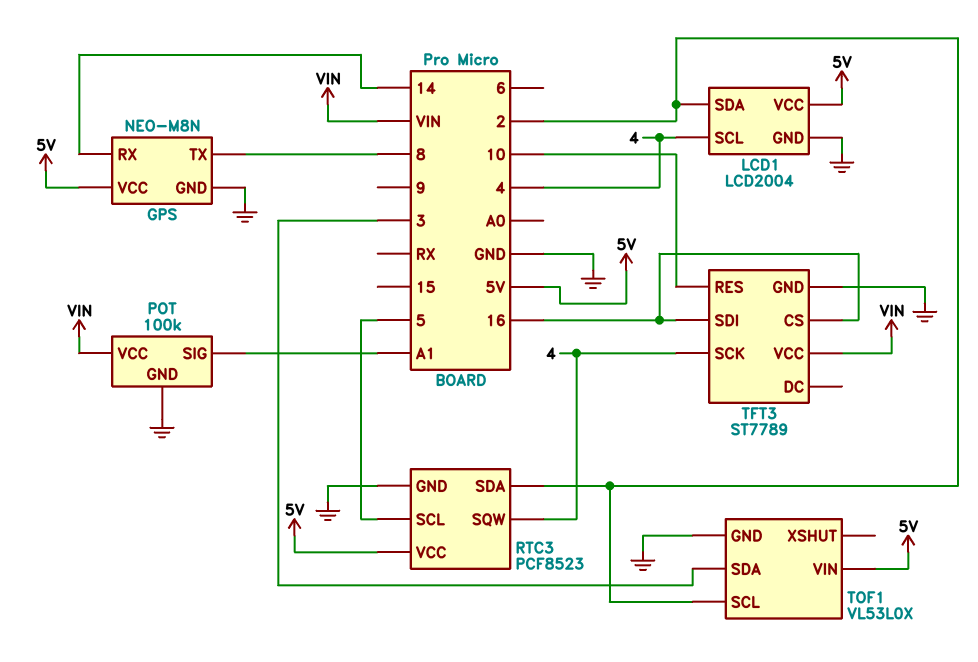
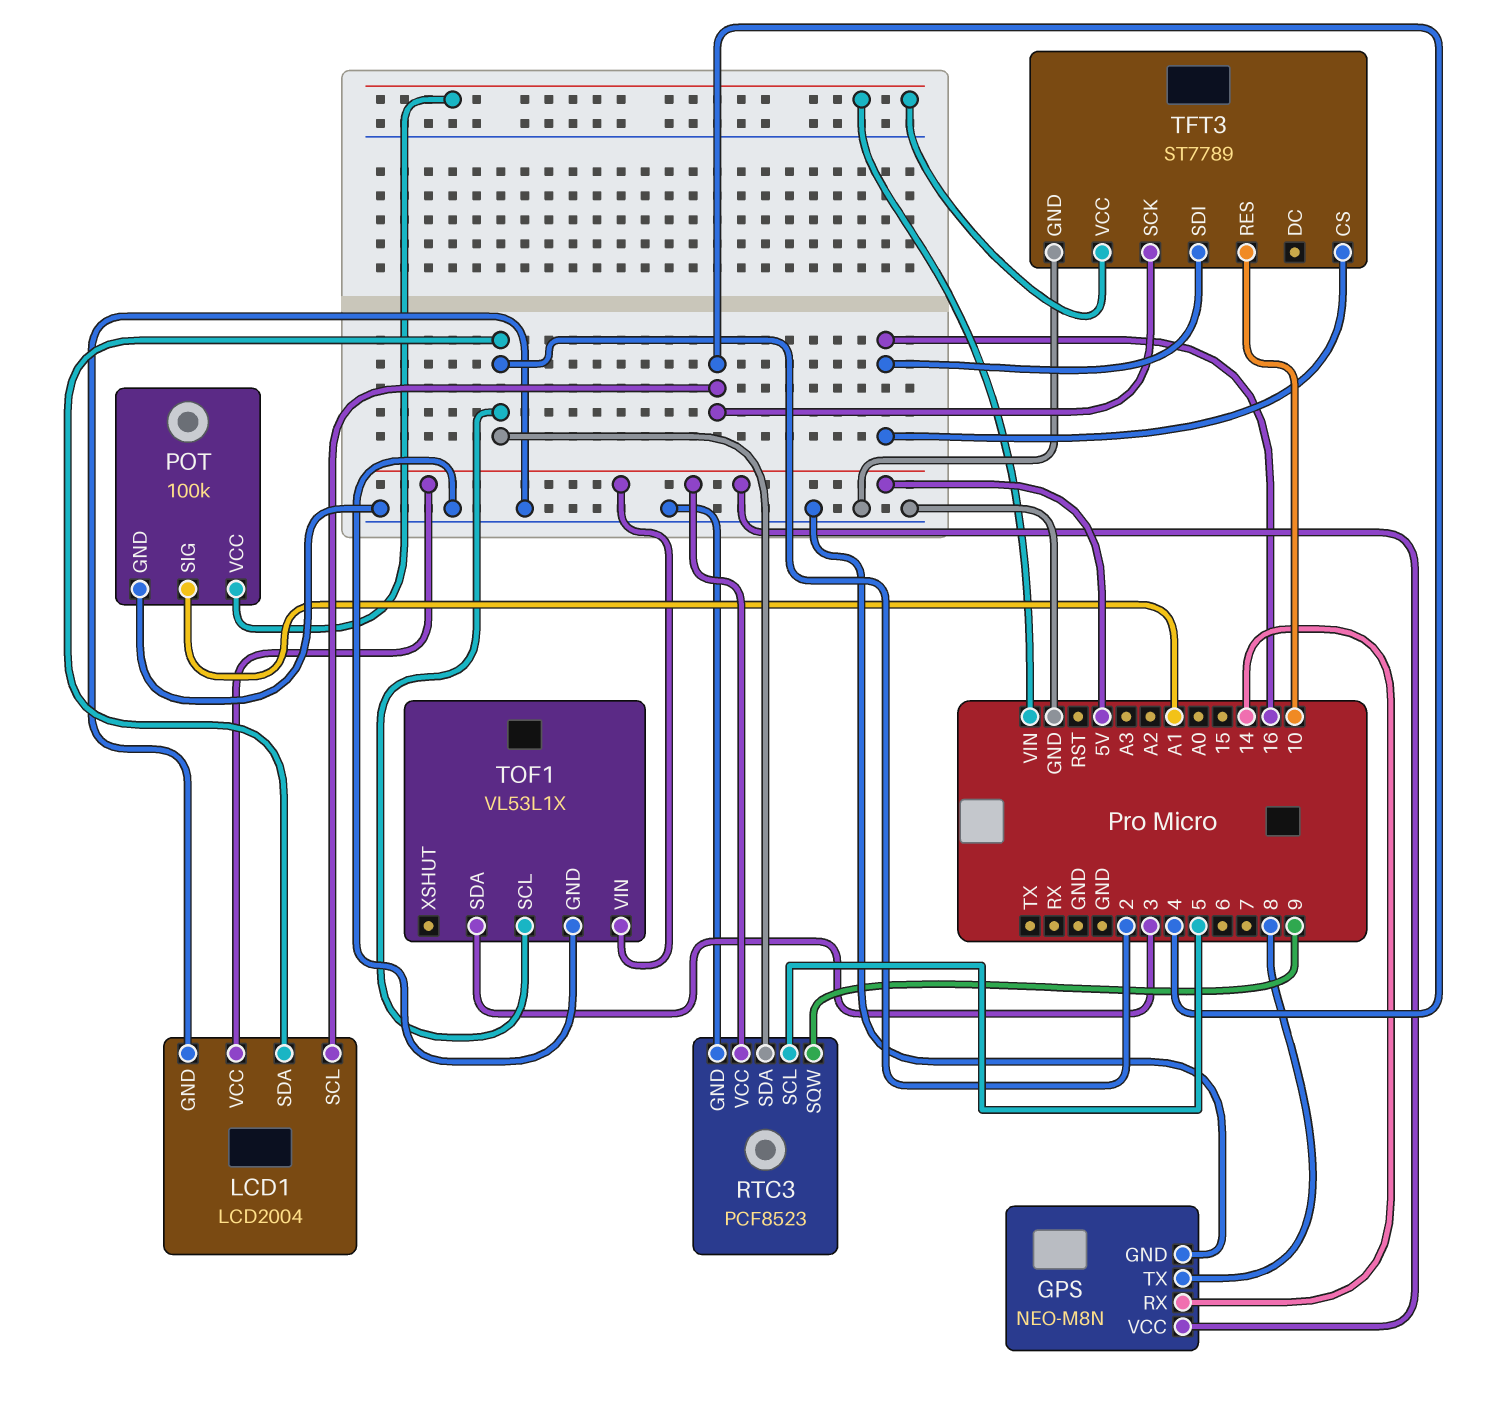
RTC3 pin SQW: 4 -> 9
TOF1: VL53L0X -> VL53L1X

